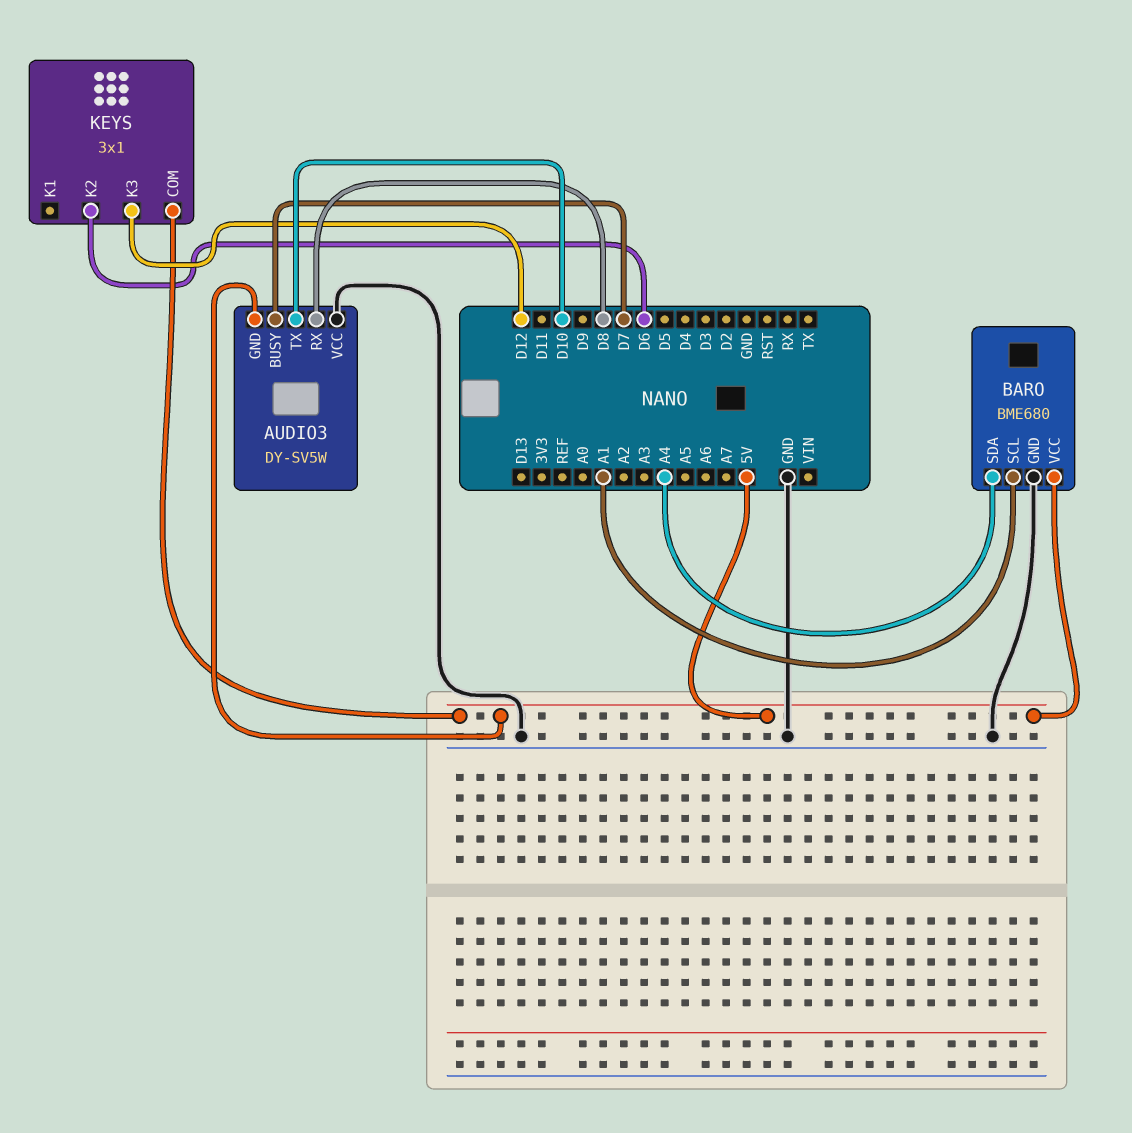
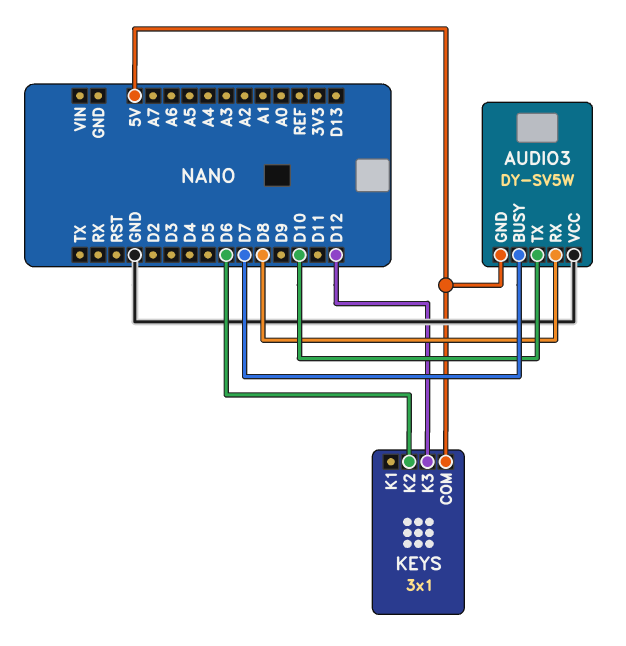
BARO: BME680 -> none
BARO pin GND: GND -> none
BARO pin SCL: A1 -> none
BARO pin SDA: A4 -> none
BARO pin VCC: 5V -> none

